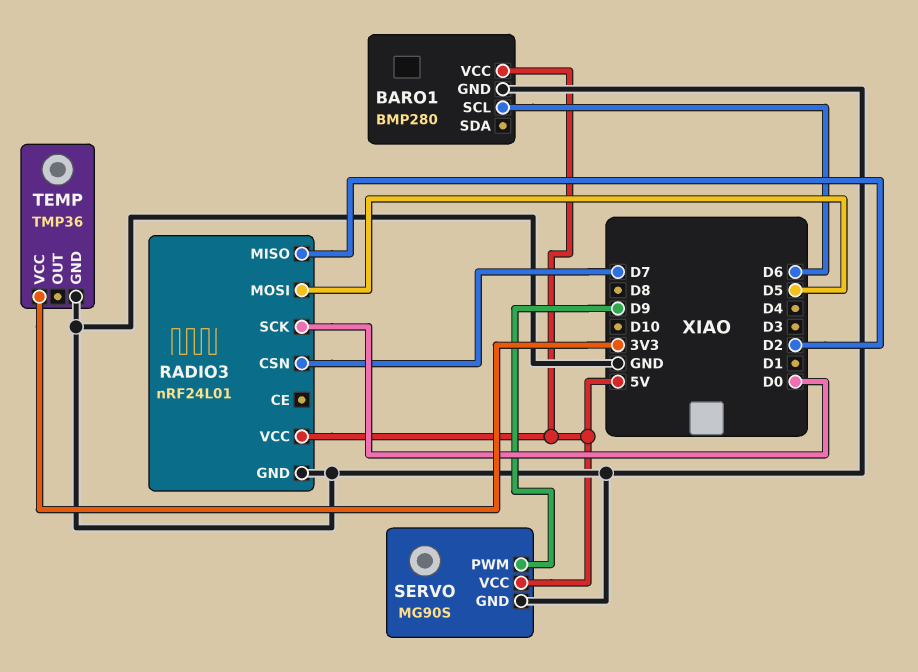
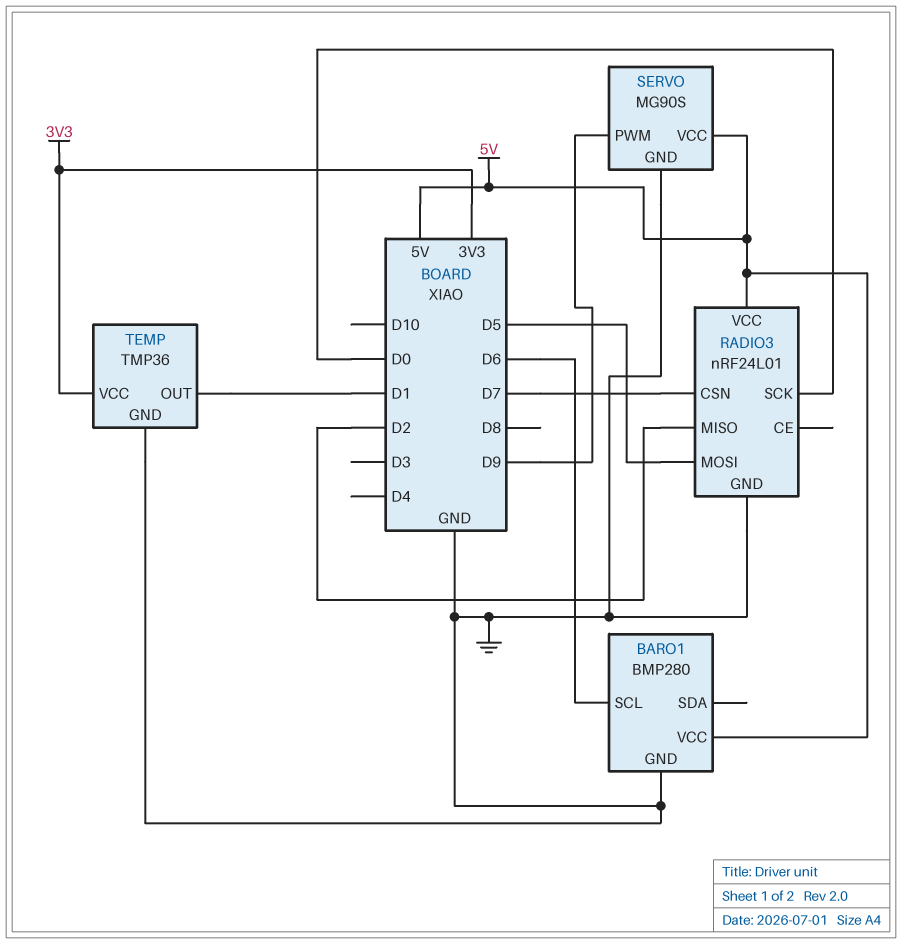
TEMP pin OUT: none -> D1

